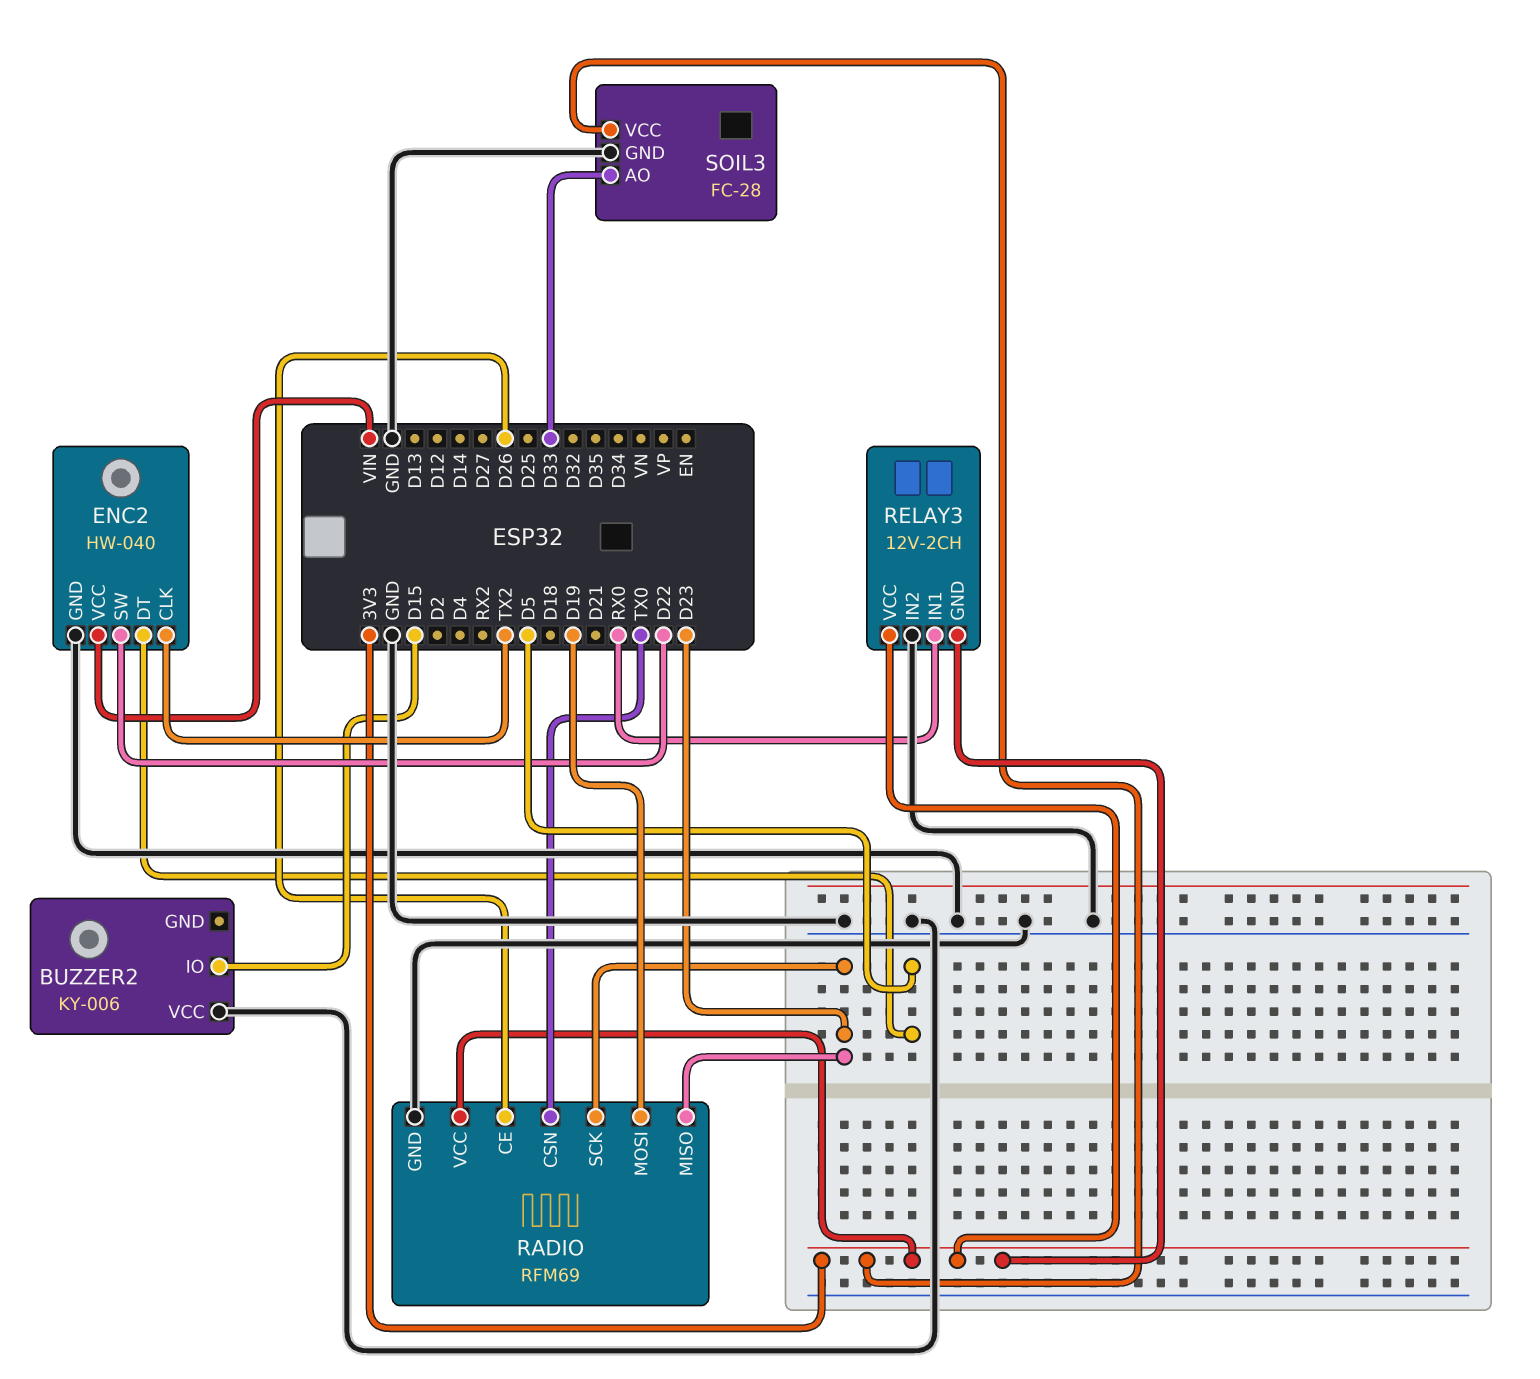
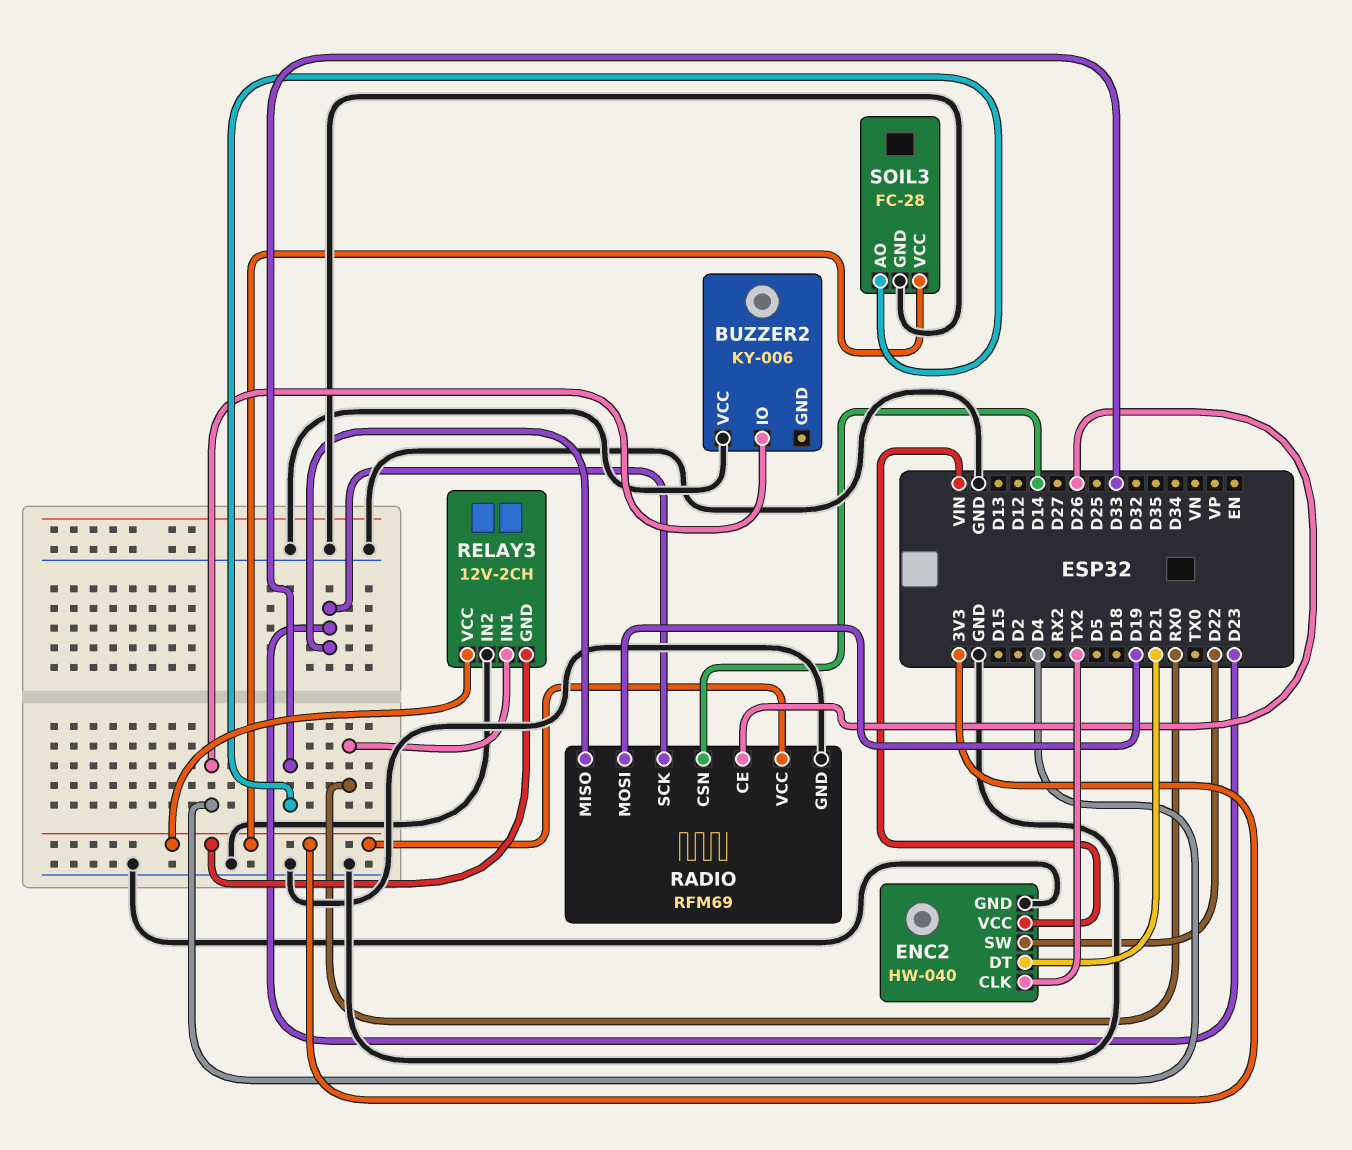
BUZZER2 pin IO: D15 -> D4
ENC2 pin DT: D5 -> D21
RADIO pin CSN: TX0 -> D14

